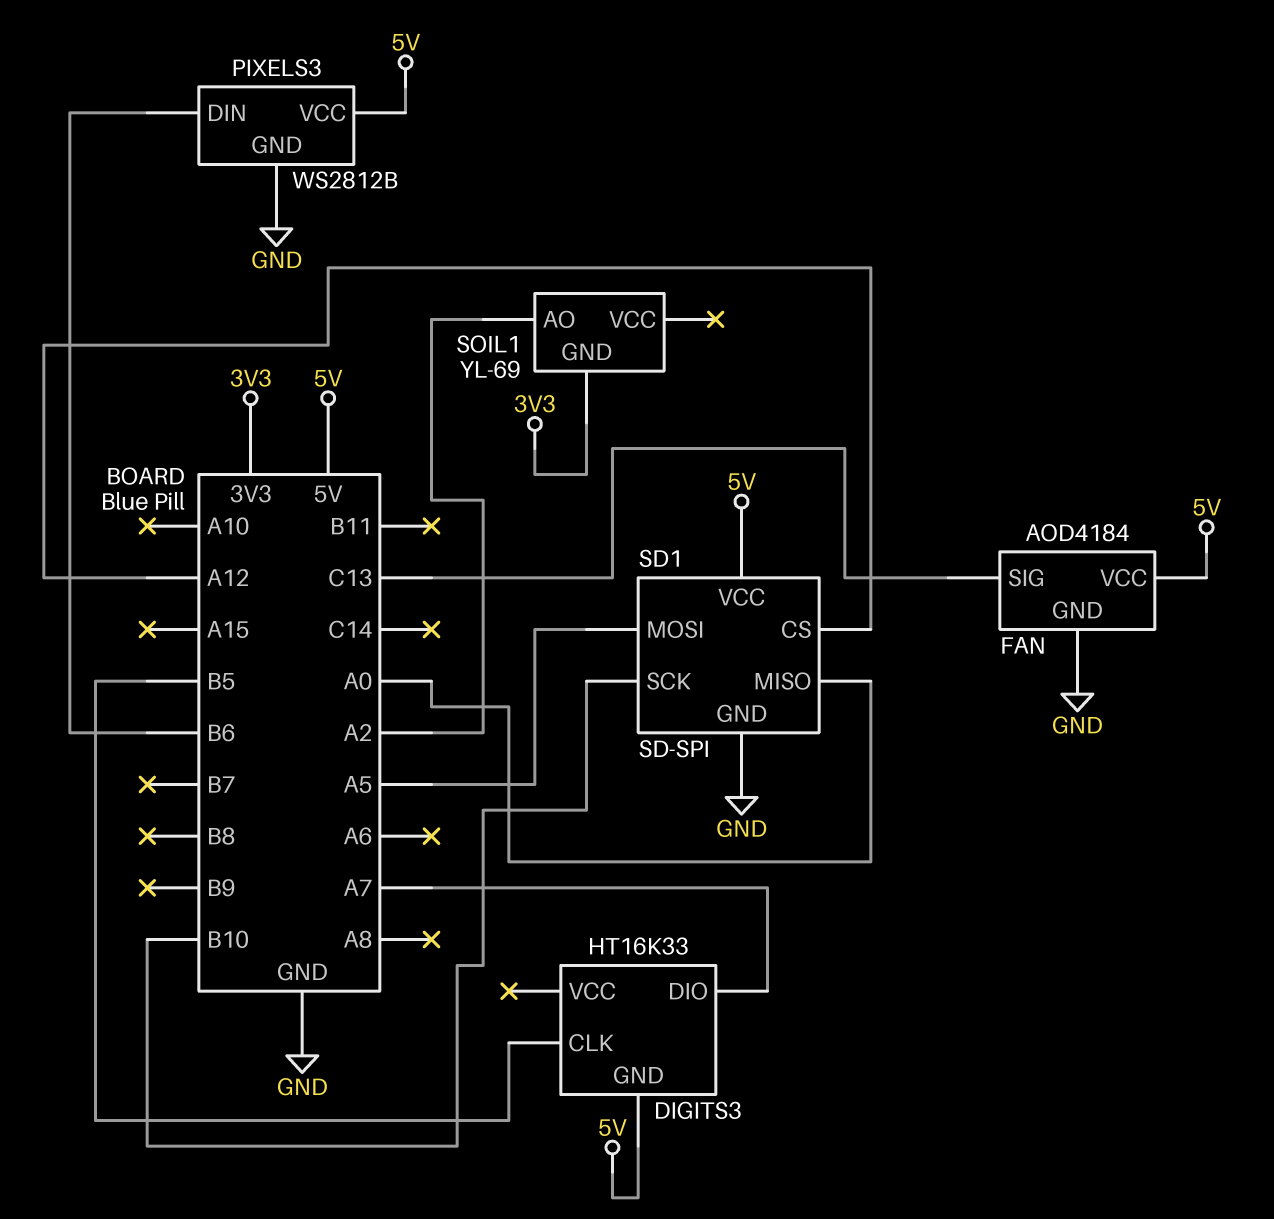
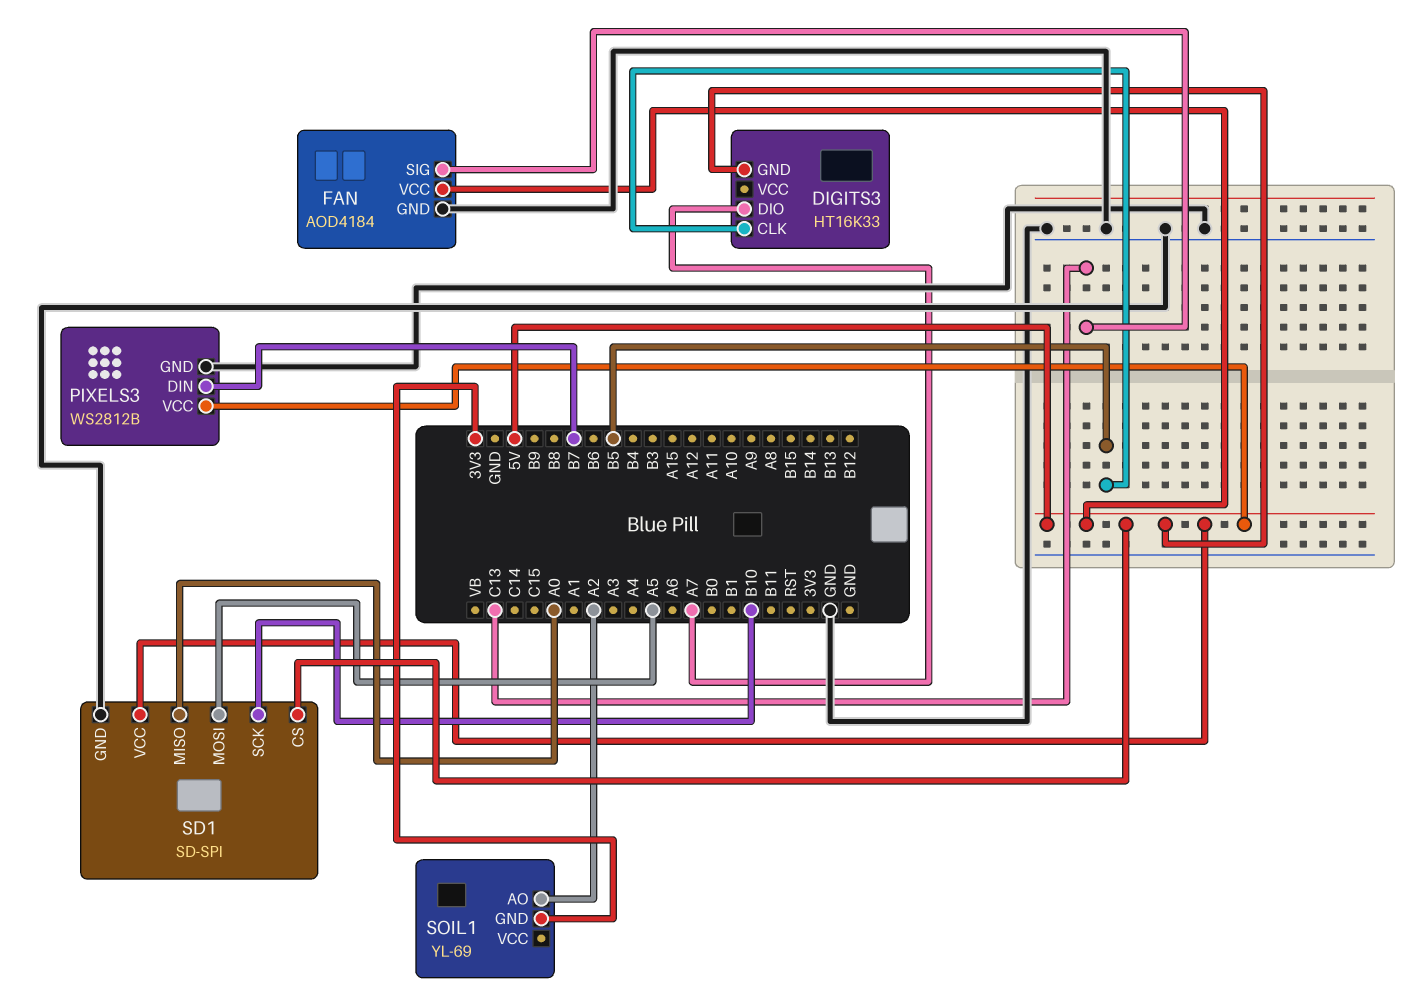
PIXELS3 pin DIN: B6 -> B7
SD1 pin CS: A12 -> 5V

